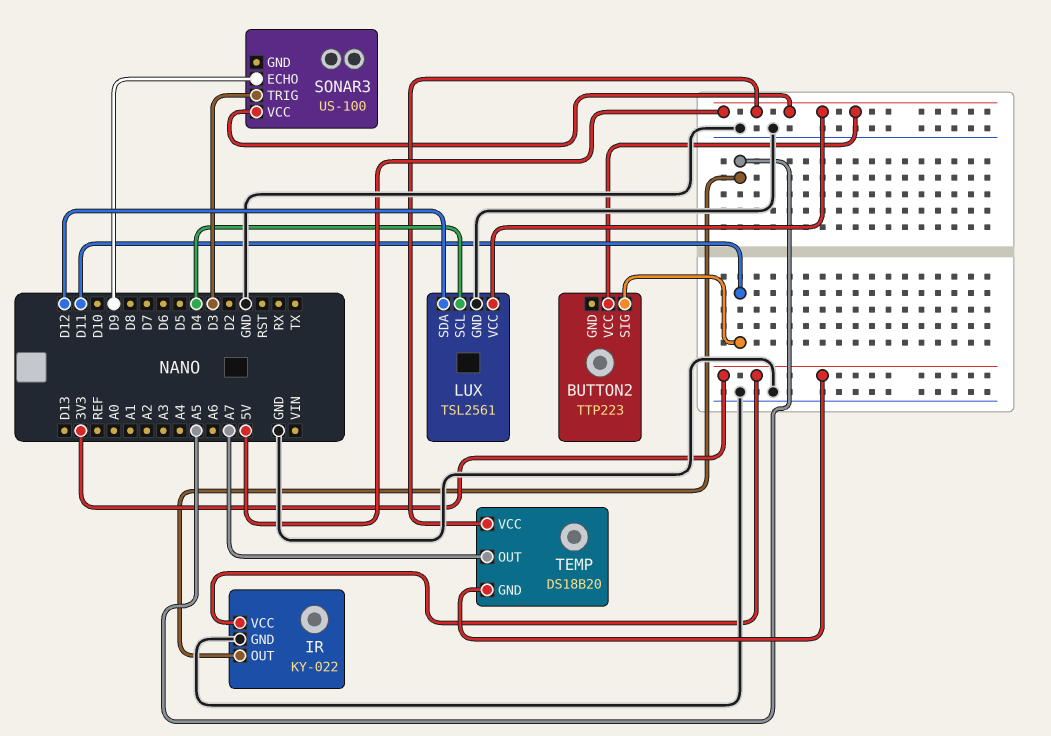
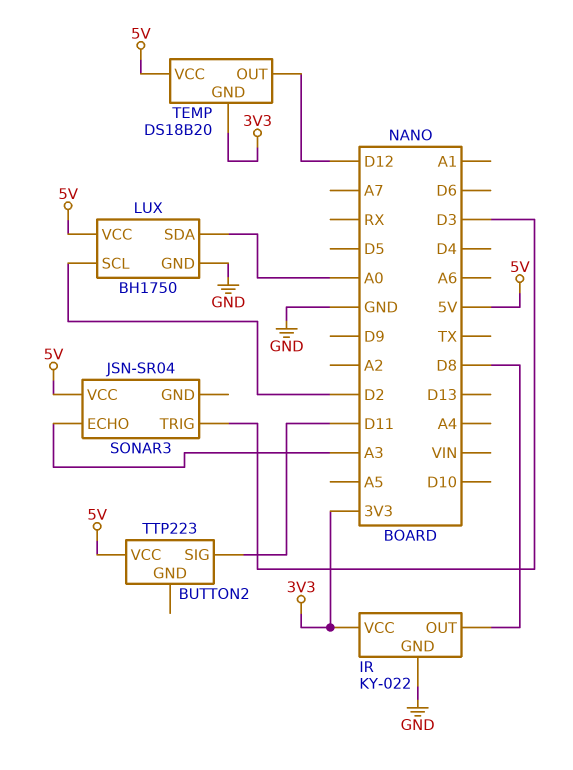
IR pin OUT: A5 -> D8
LUX: TSL2561 -> BH1750
LUX pin SCL: D4 -> D2
LUX pin SDA: D12 -> A0
SONAR3: US-100 -> JSN-SR04
SONAR3 pin ECHO: D9 -> A3
TEMP pin OUT: A7 -> D12

